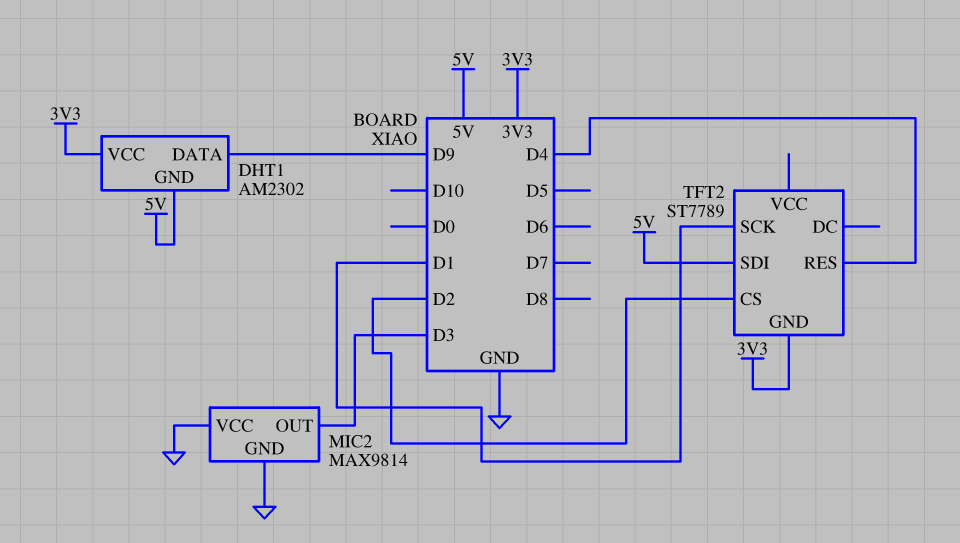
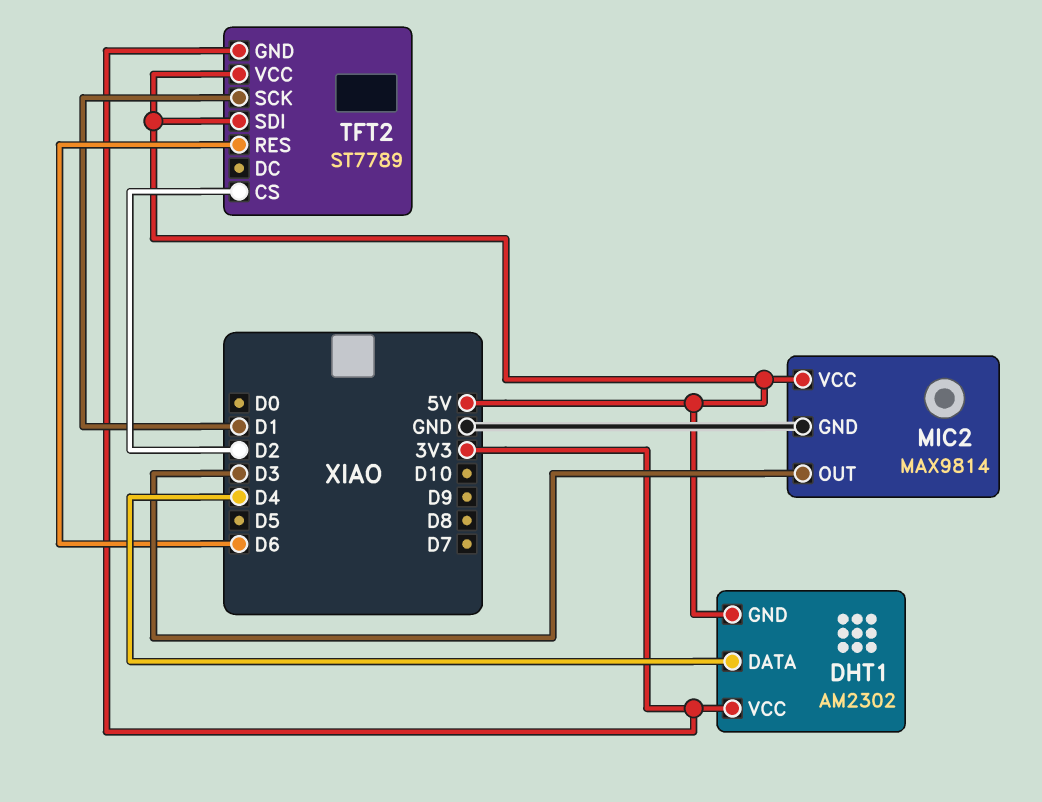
DHT1 pin DATA: D9 -> D4
MIC2 pin VCC: GND -> 5V
TFT2 pin RES: D4 -> D6
TFT2 pin VCC: none -> 5V

